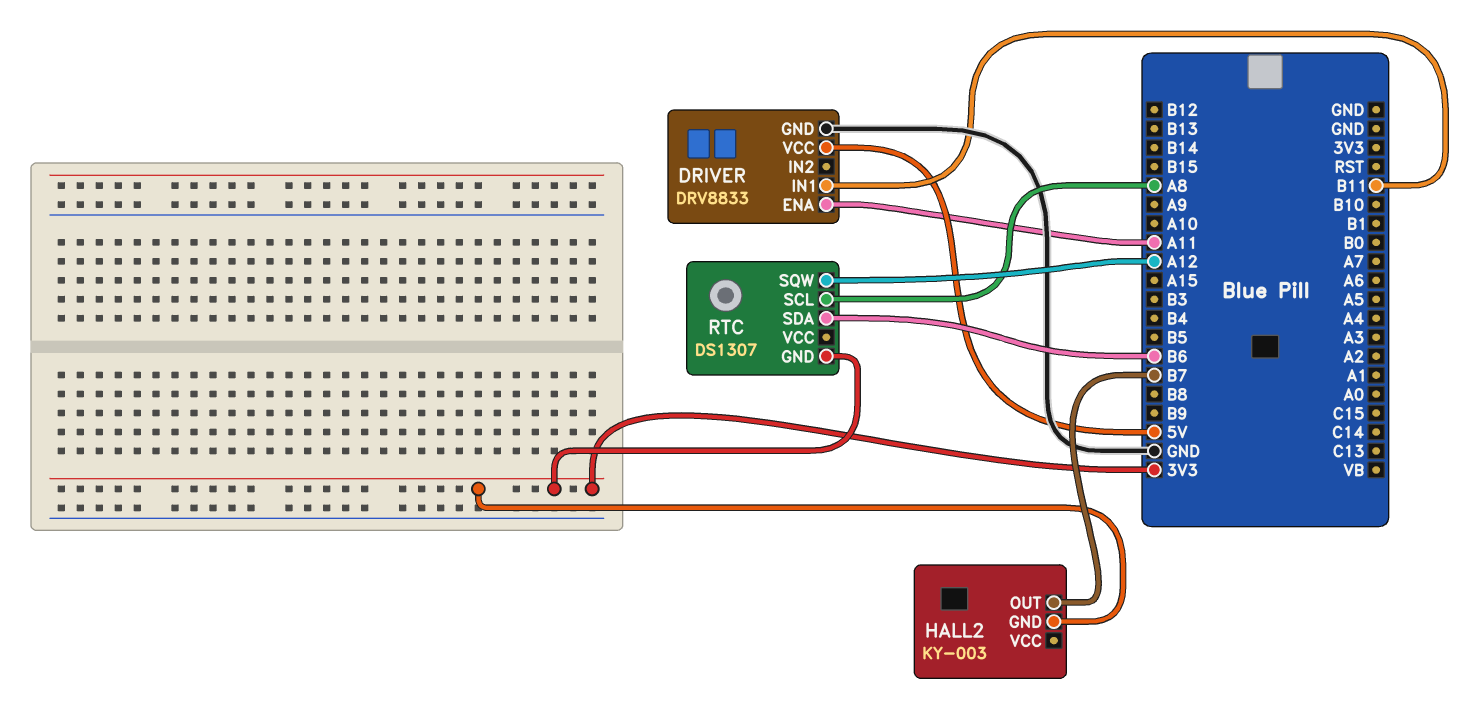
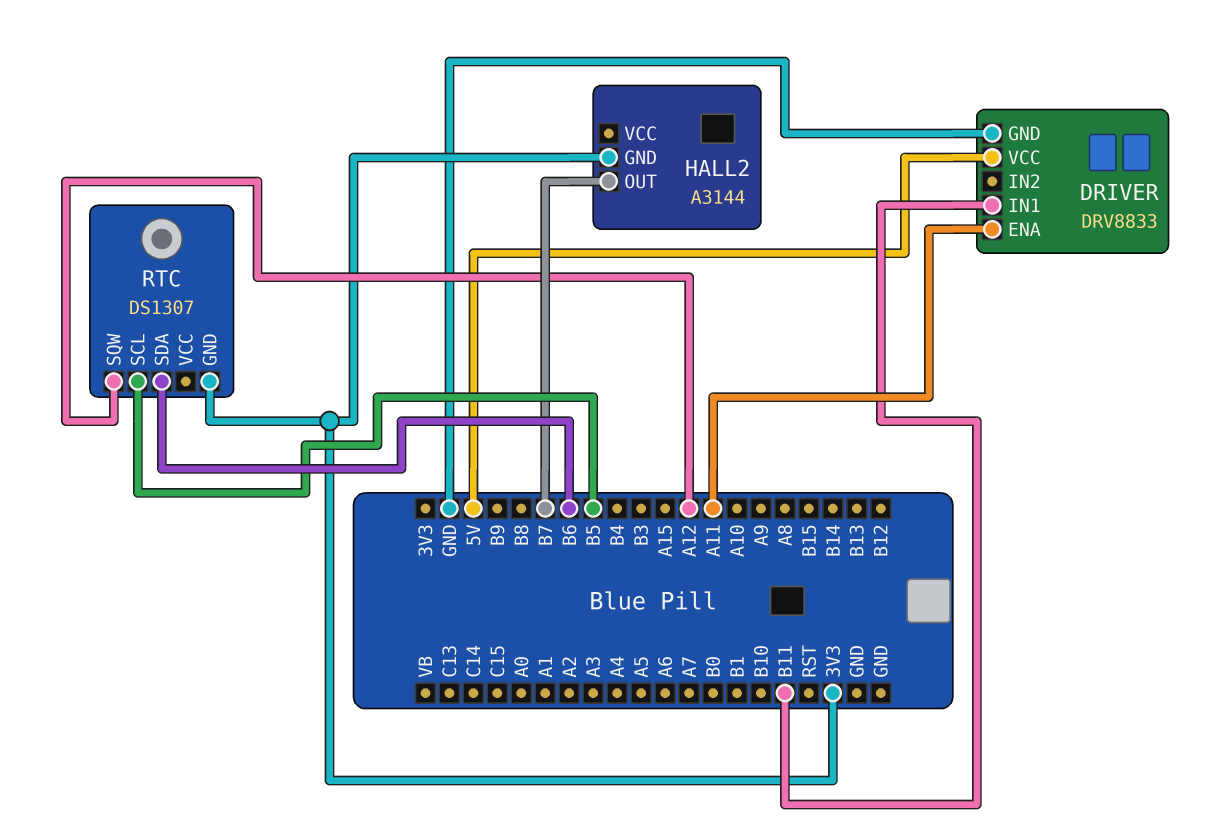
HALL2: KY-003 -> A3144
RTC pin SCL: A8 -> B5

